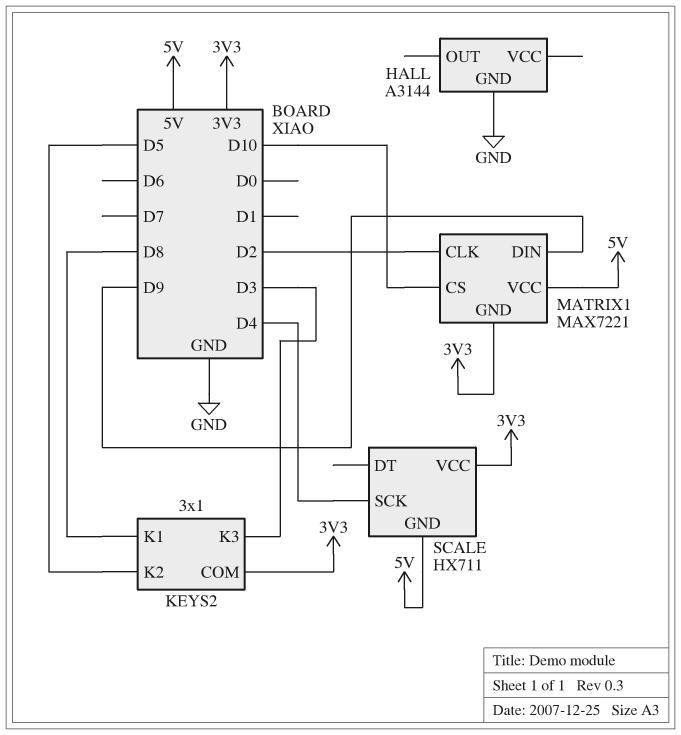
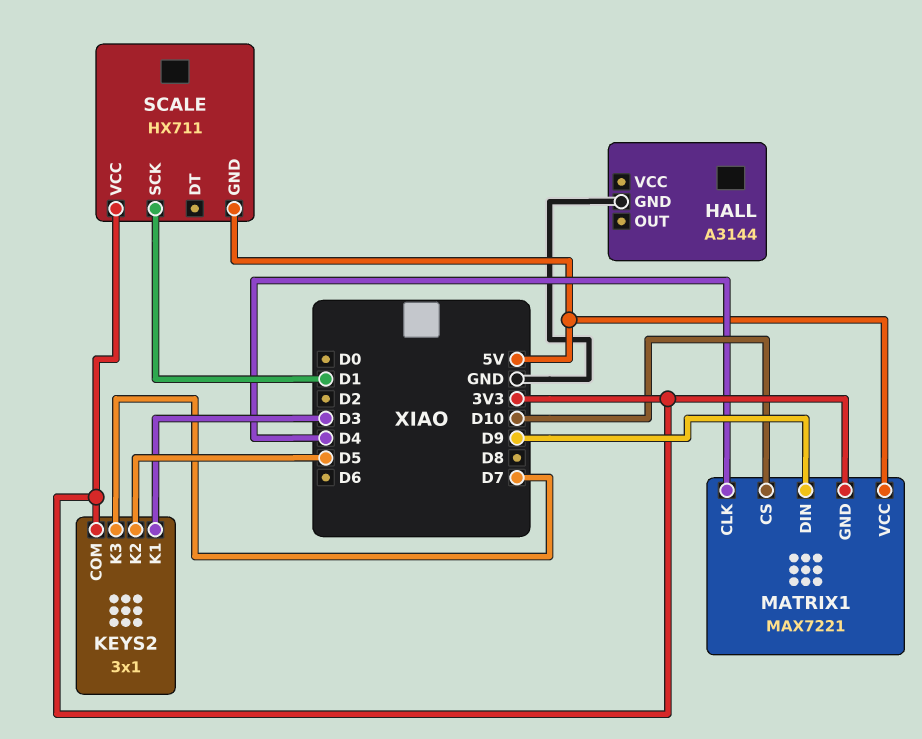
KEYS2 pin K1: D8 -> D3
KEYS2 pin K3: D3 -> D7
MATRIX1 pin CLK: D2 -> D4
SCALE pin SCK: D4 -> D1

